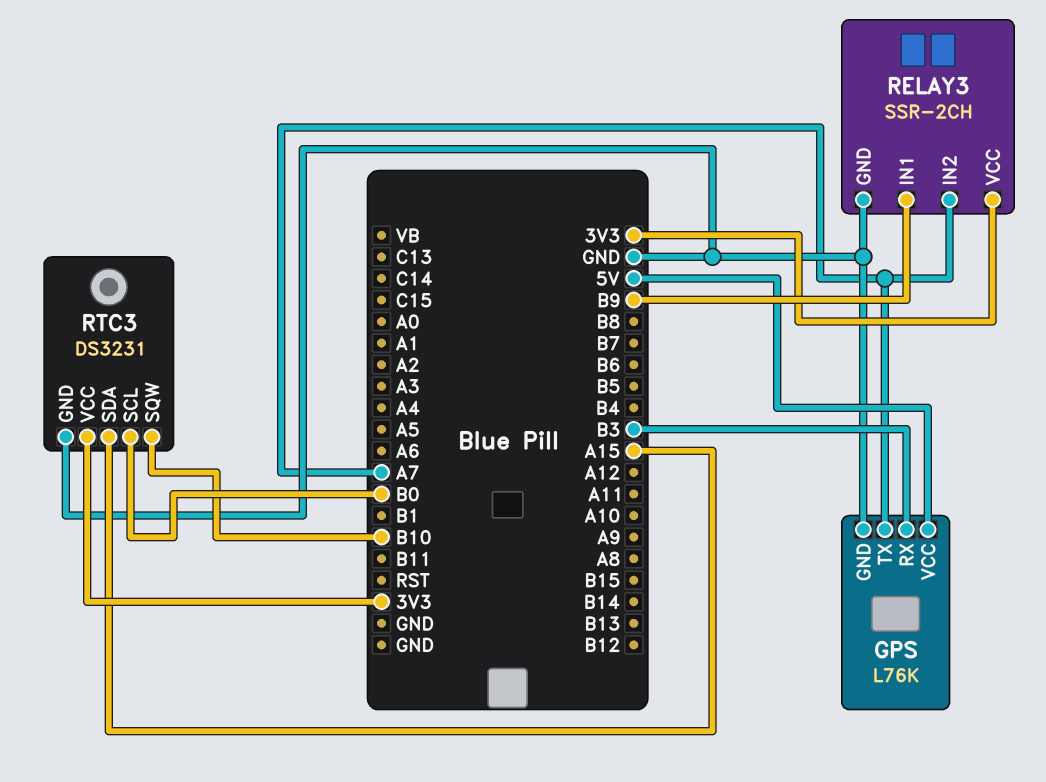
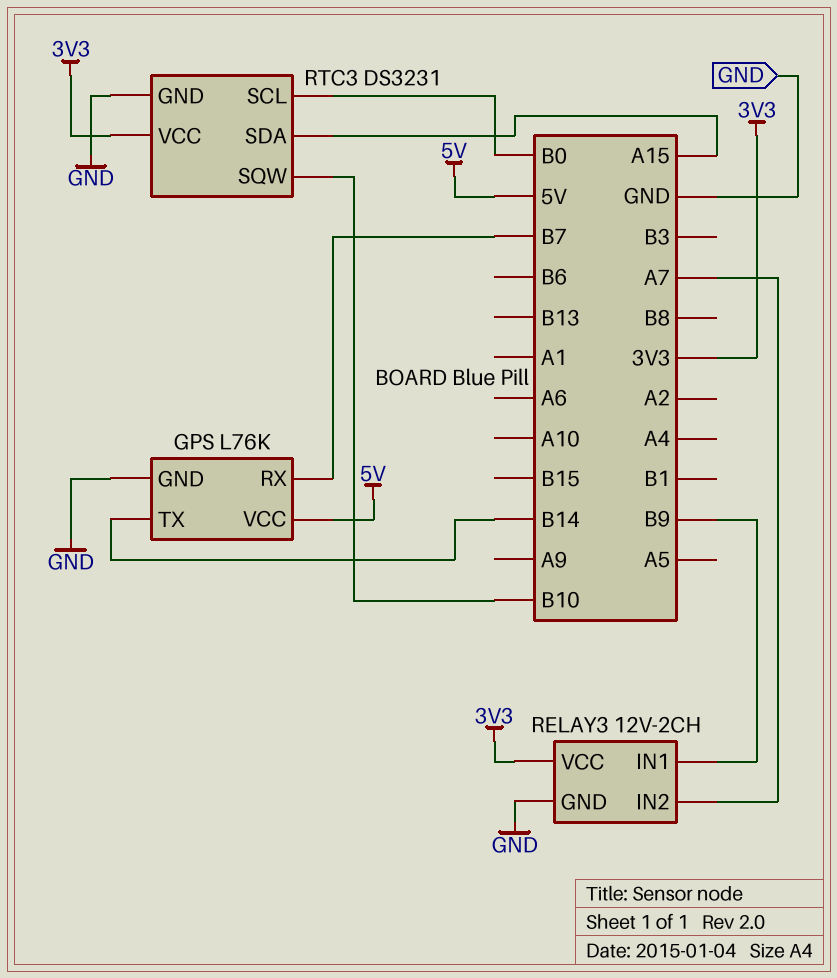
GPS pin RX: B3 -> B7
GPS pin TX: A7 -> B14
RELAY3: SSR-2CH -> 12V-2CH

